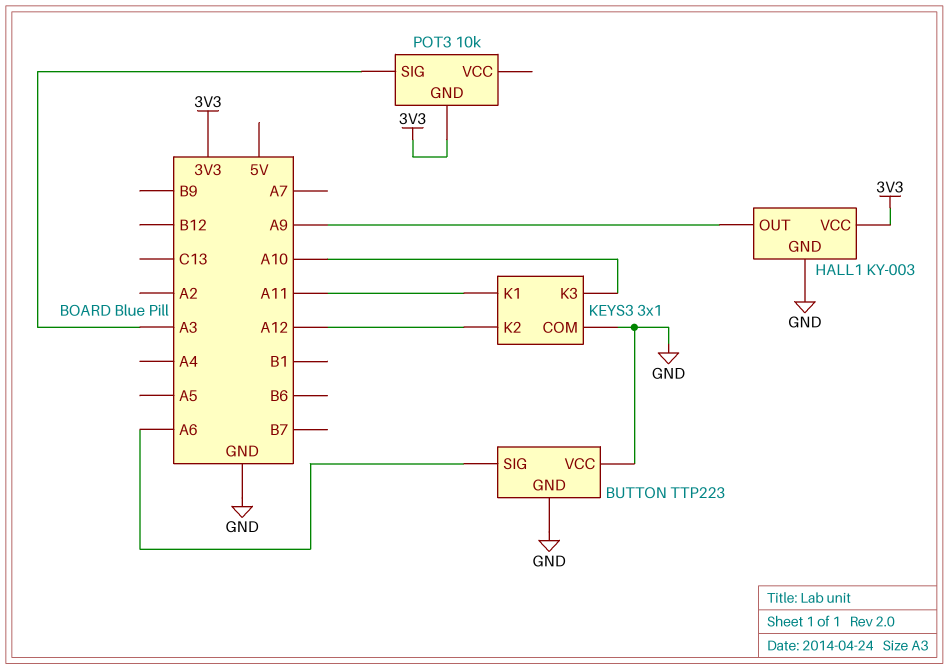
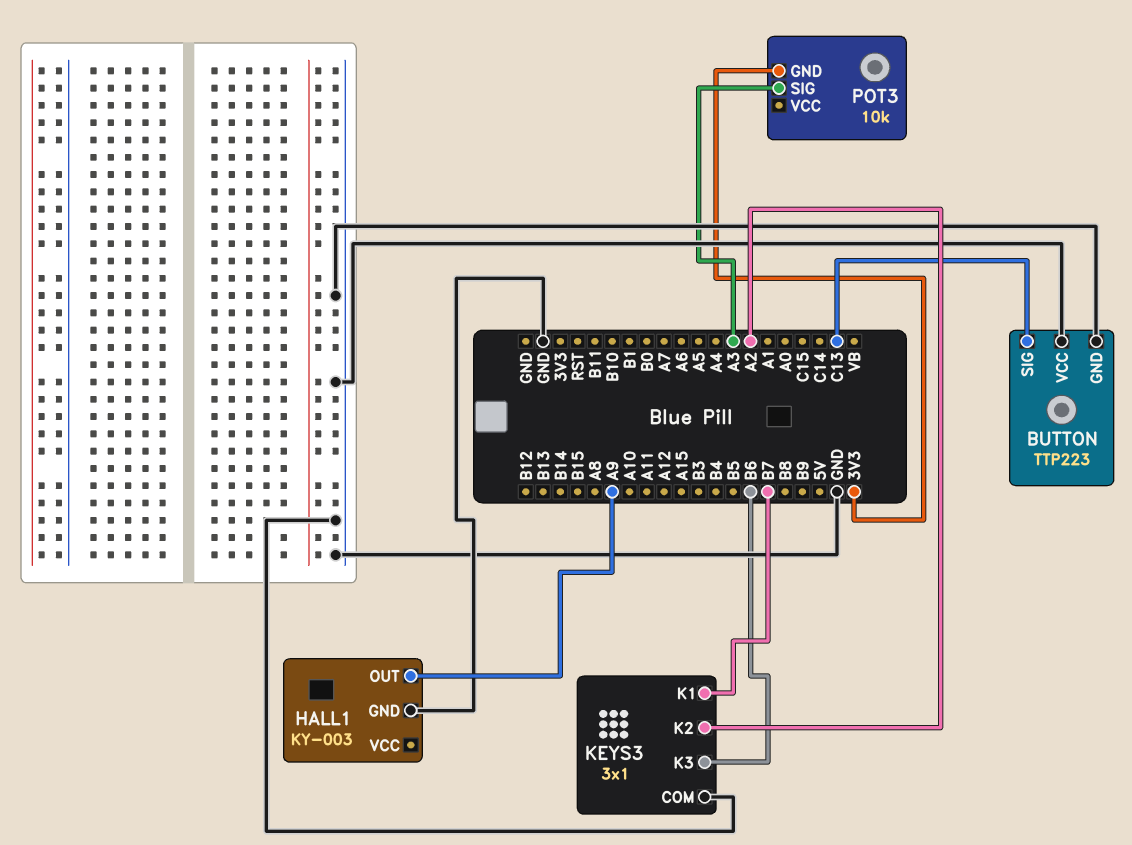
BUTTON pin SIG: A6 -> C13
HALL1 pin VCC: 3V3 -> none
KEYS3 pin K1: A11 -> B7
KEYS3 pin K2: A12 -> A2
KEYS3 pin K3: A10 -> B6

